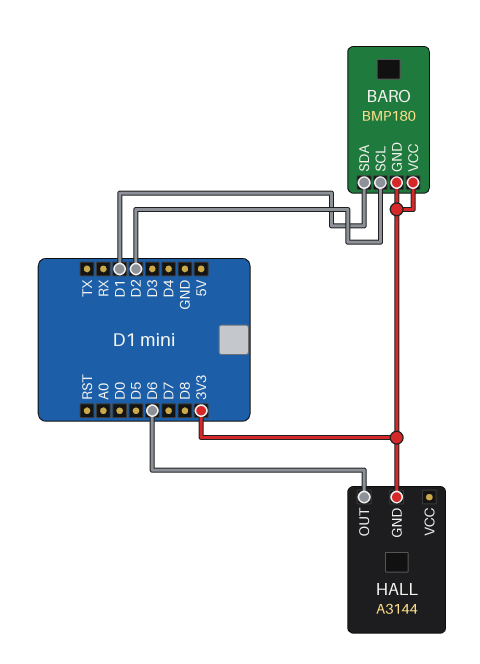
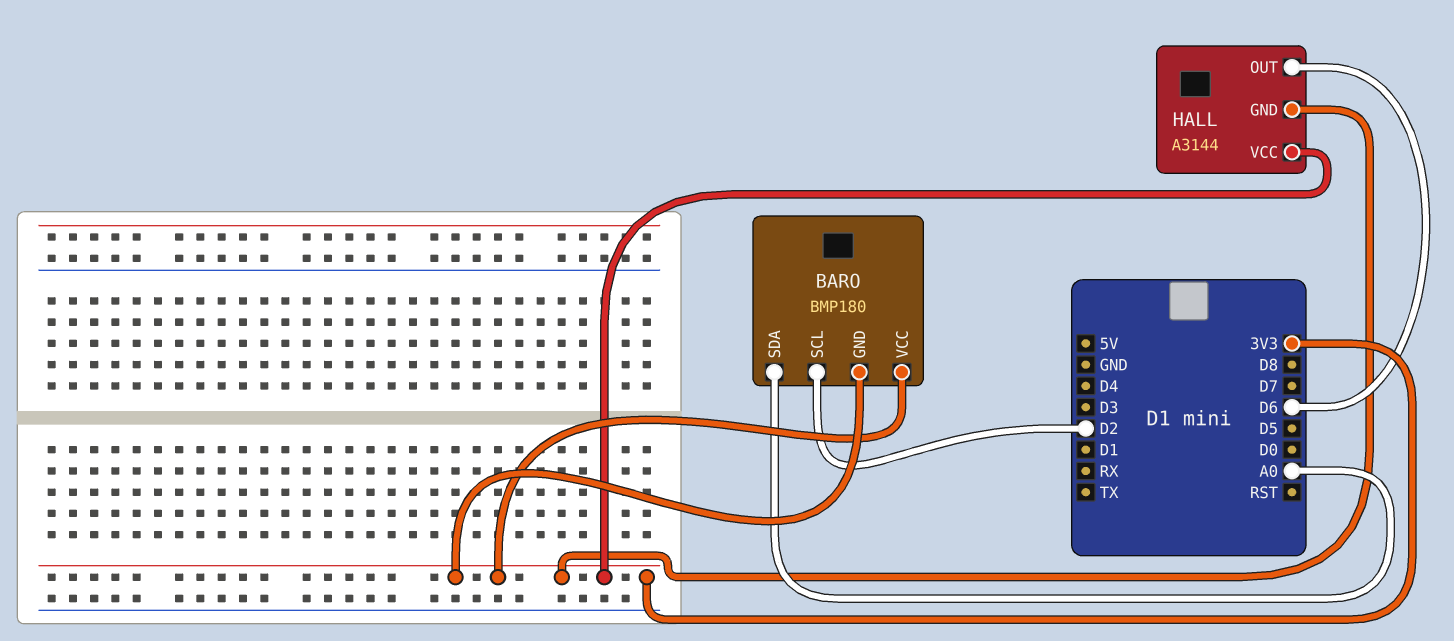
BARO pin SDA: D1 -> A0
HALL pin VCC: none -> 3V3

